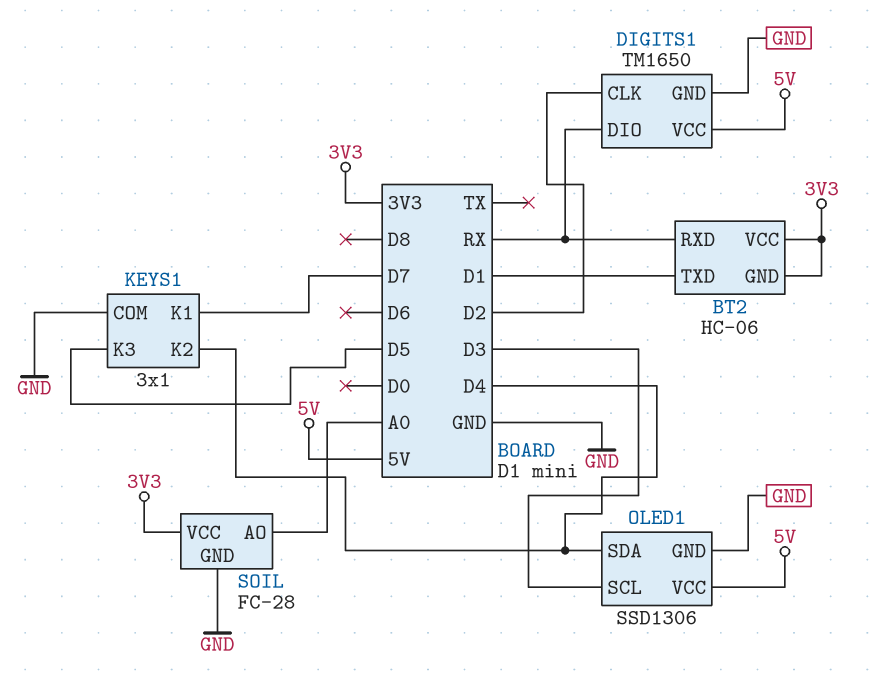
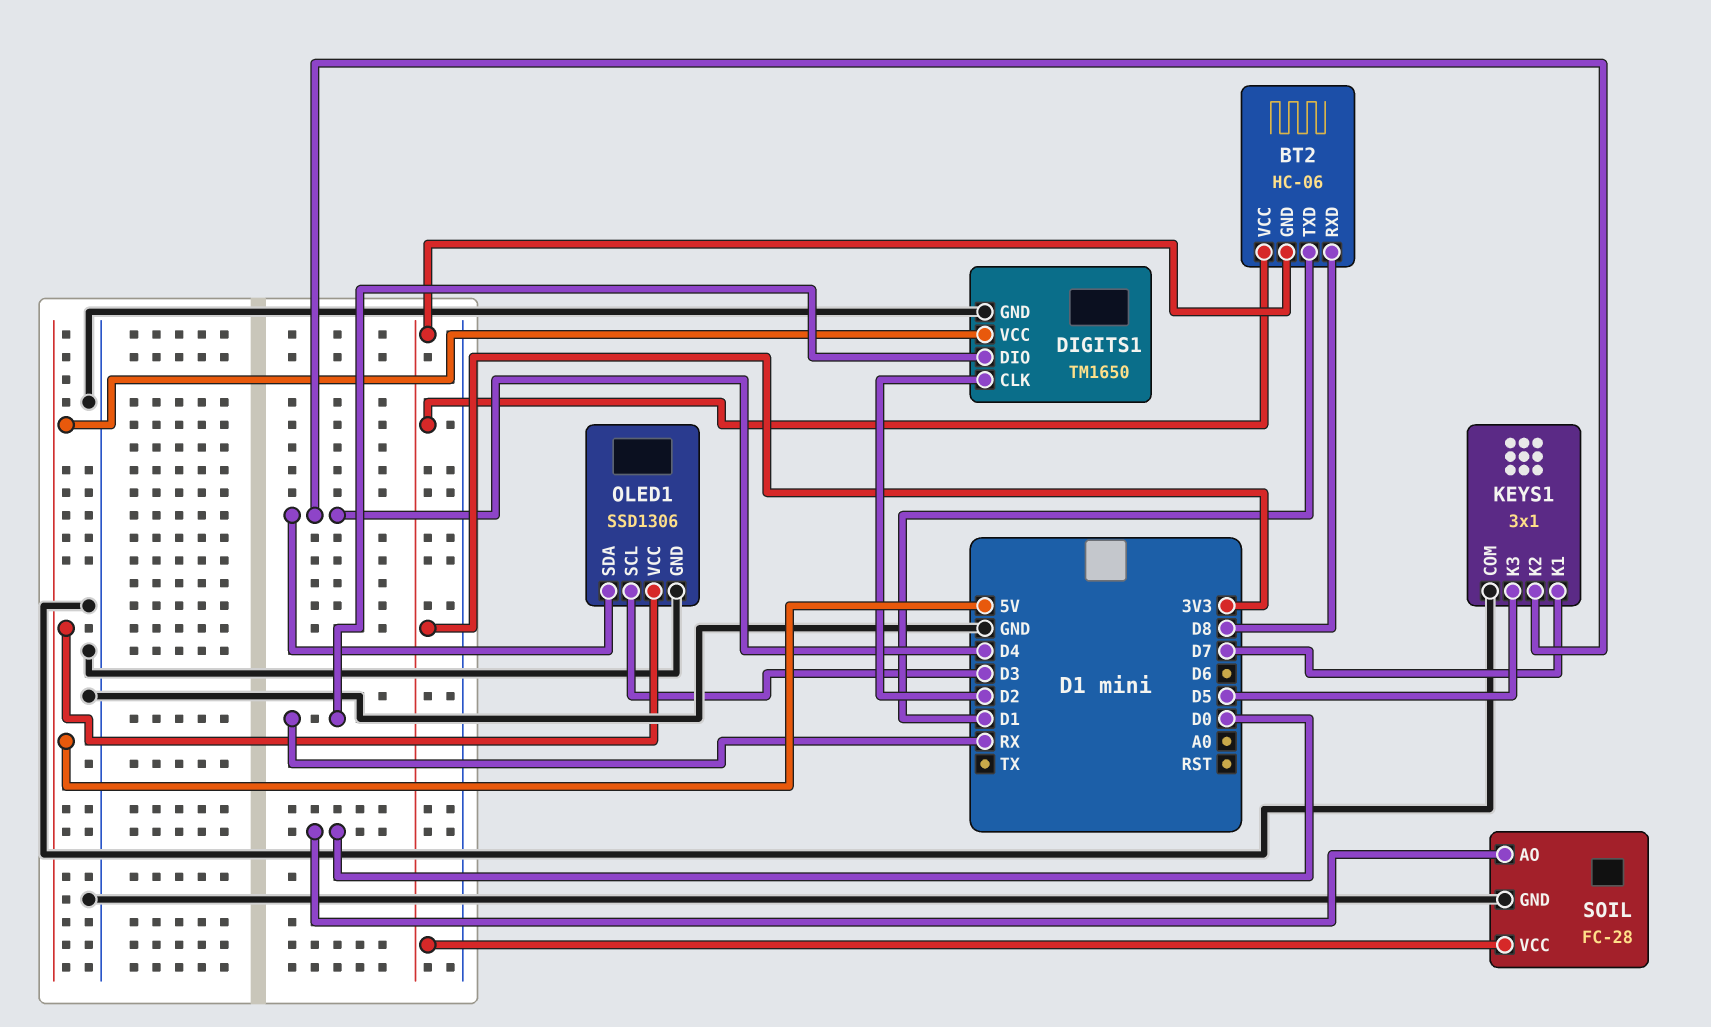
BT2 pin RXD: RX -> D8
SOIL pin AO: A0 -> D0

